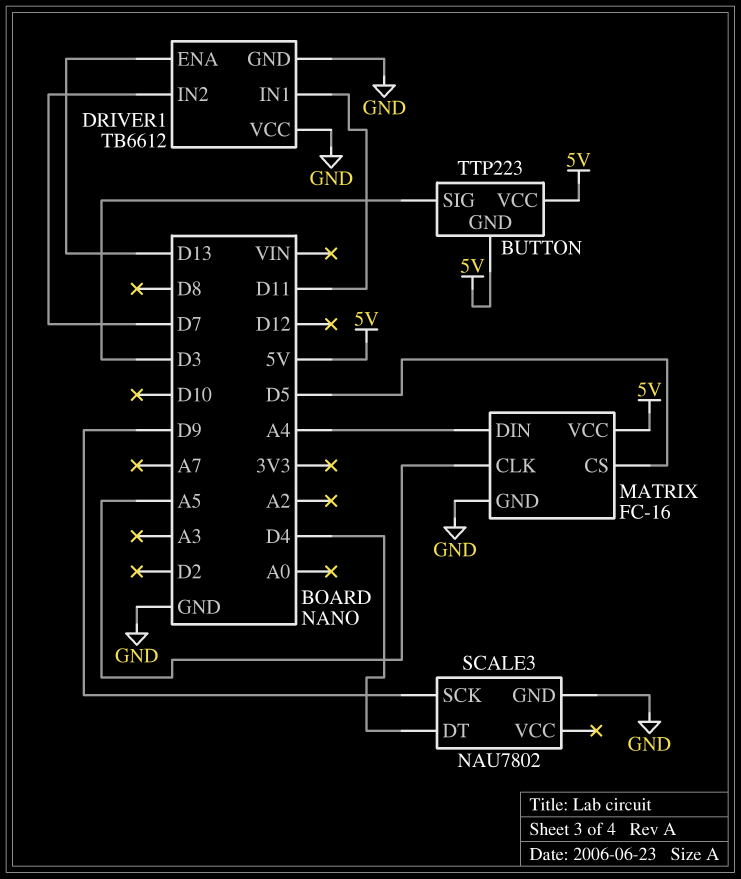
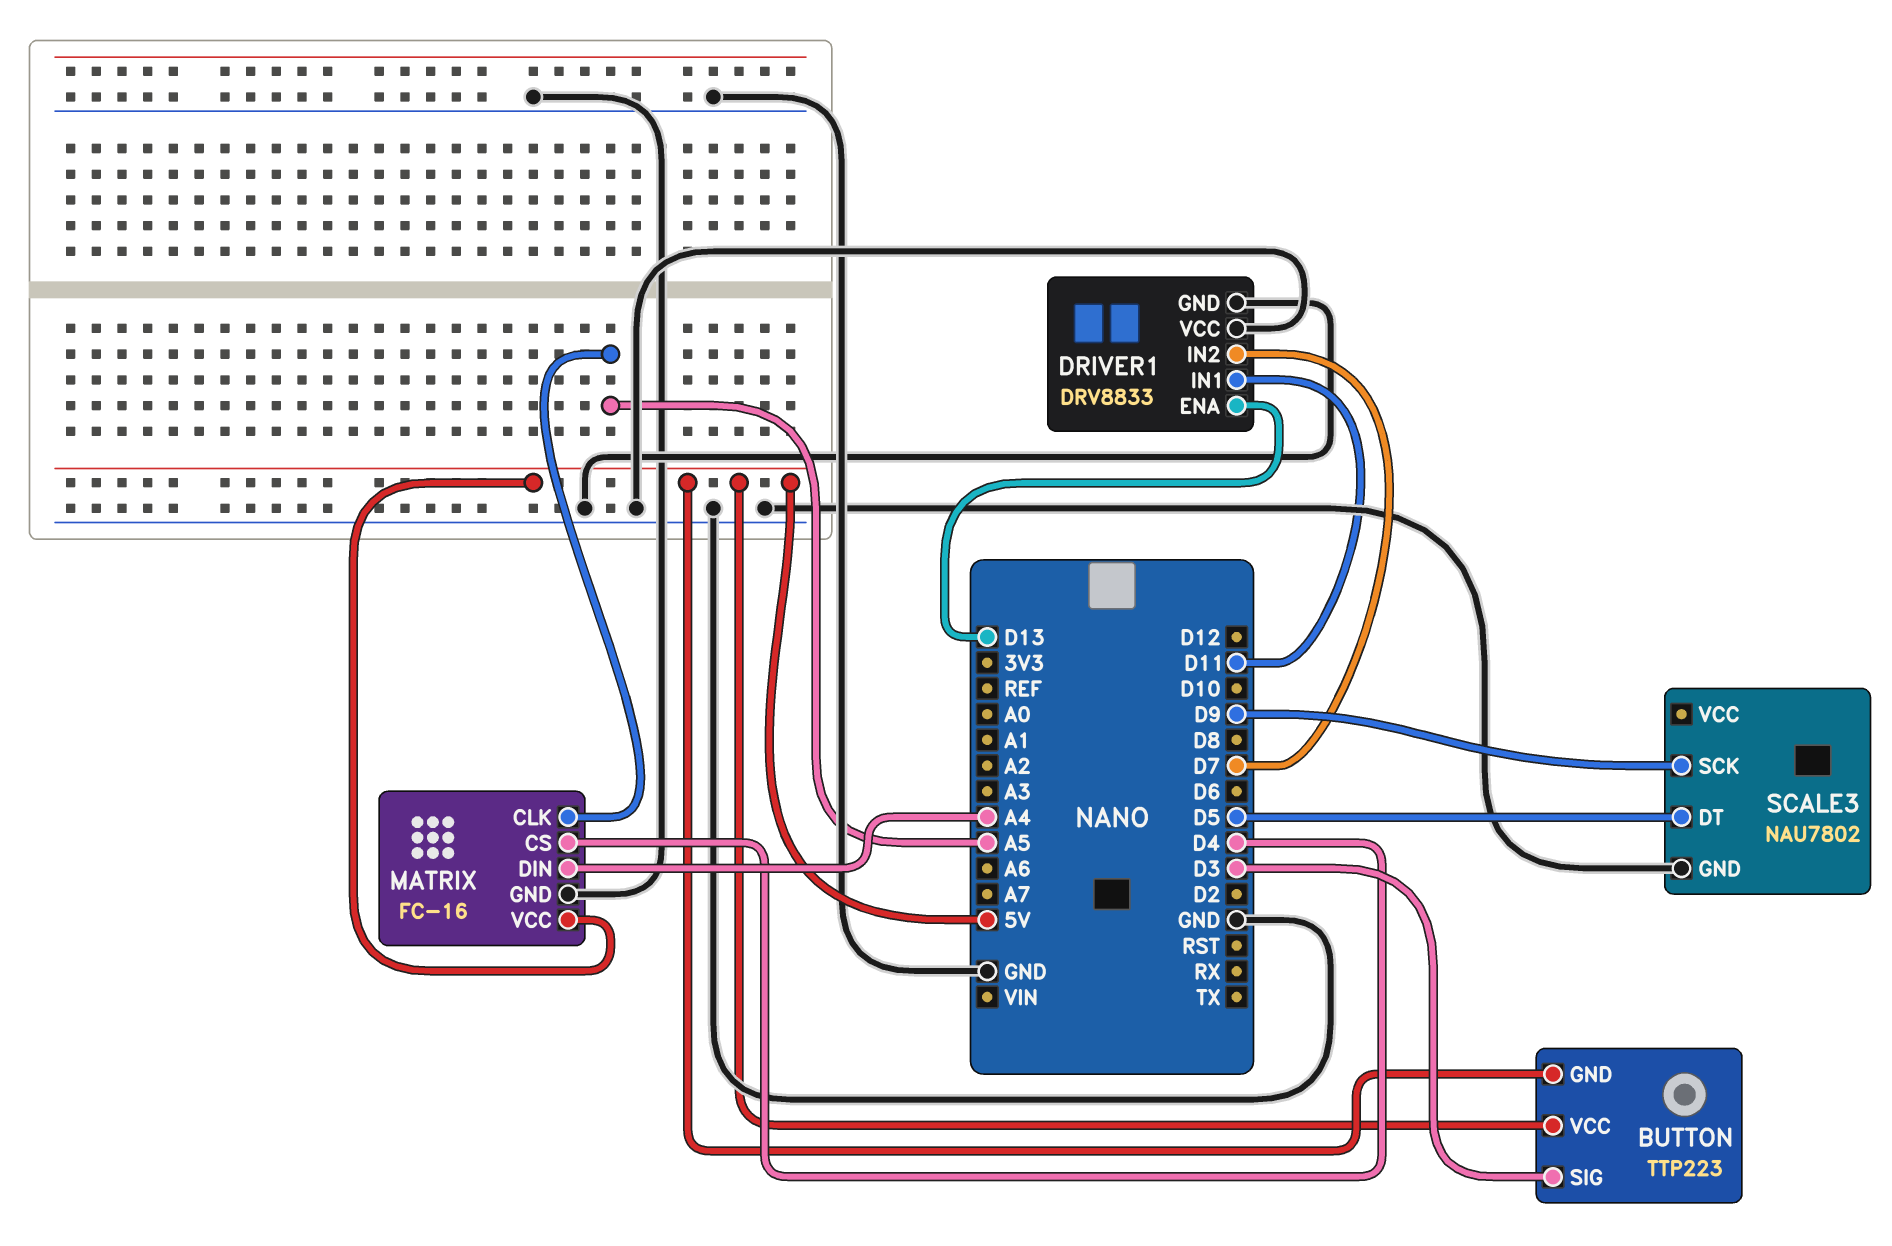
DRIVER1: TB6612 -> DRV8833
MATRIX pin CS: D5 -> D4
SCALE3 pin DT: D4 -> D5

